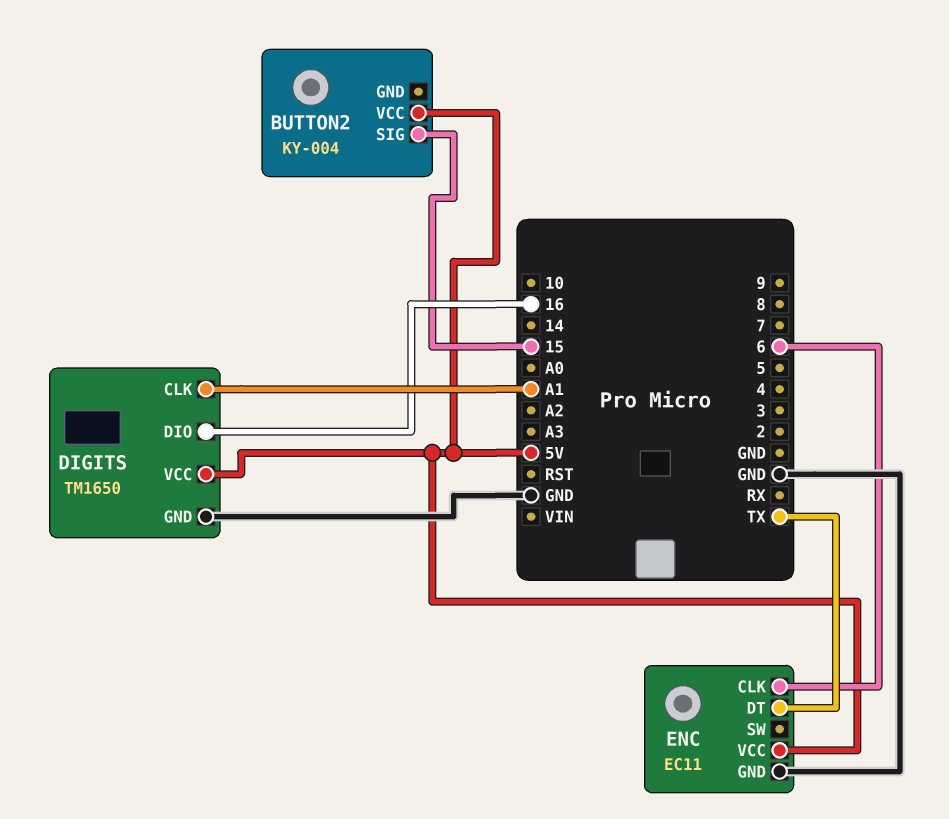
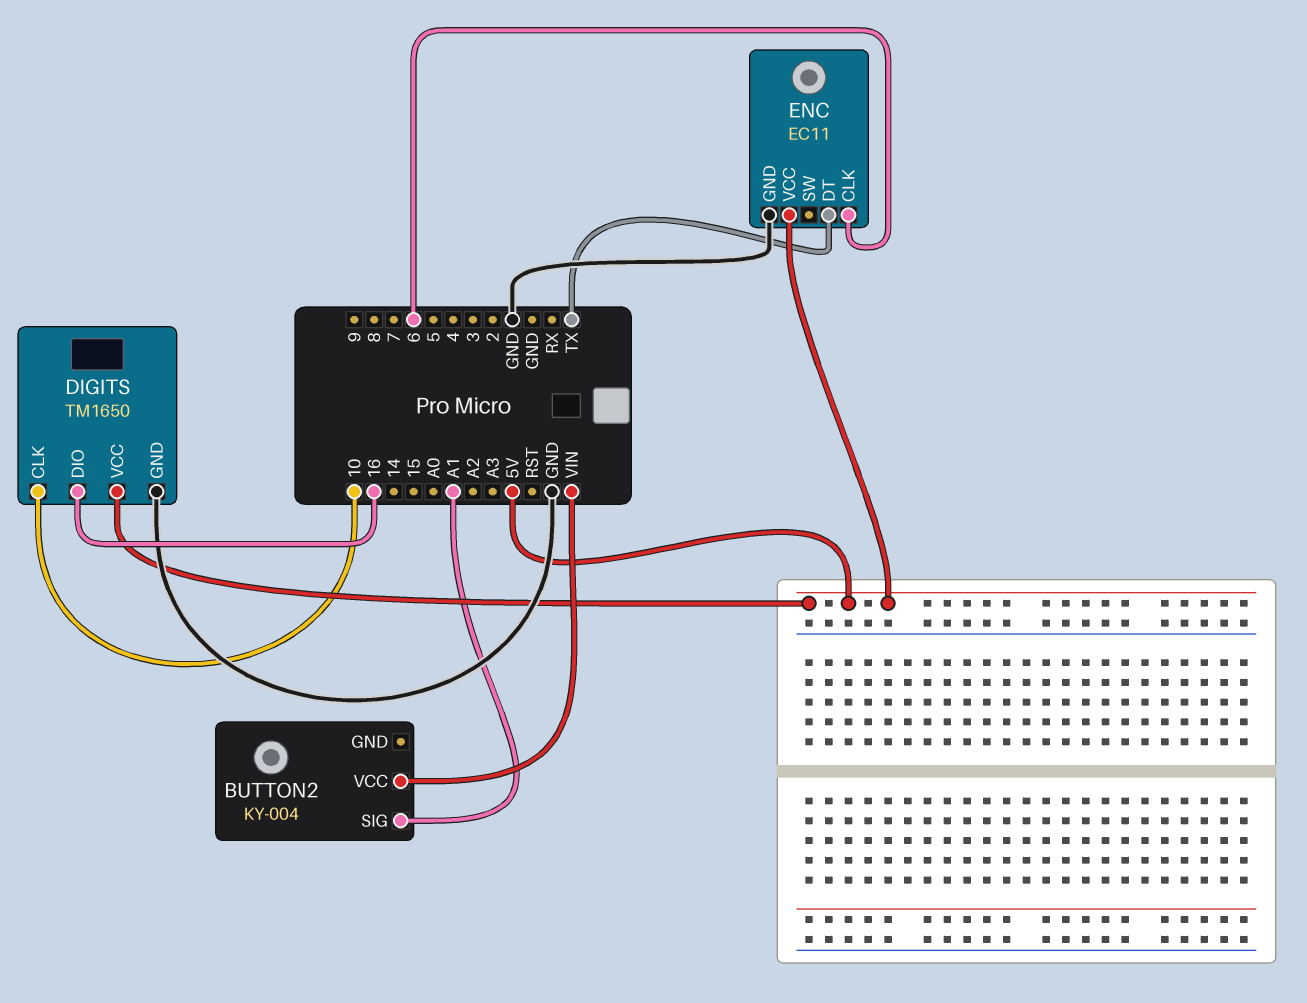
BUTTON2 pin SIG: 15 -> A1
BUTTON2 pin VCC: 5V -> VIN
DIGITS pin CLK: A1 -> 10

